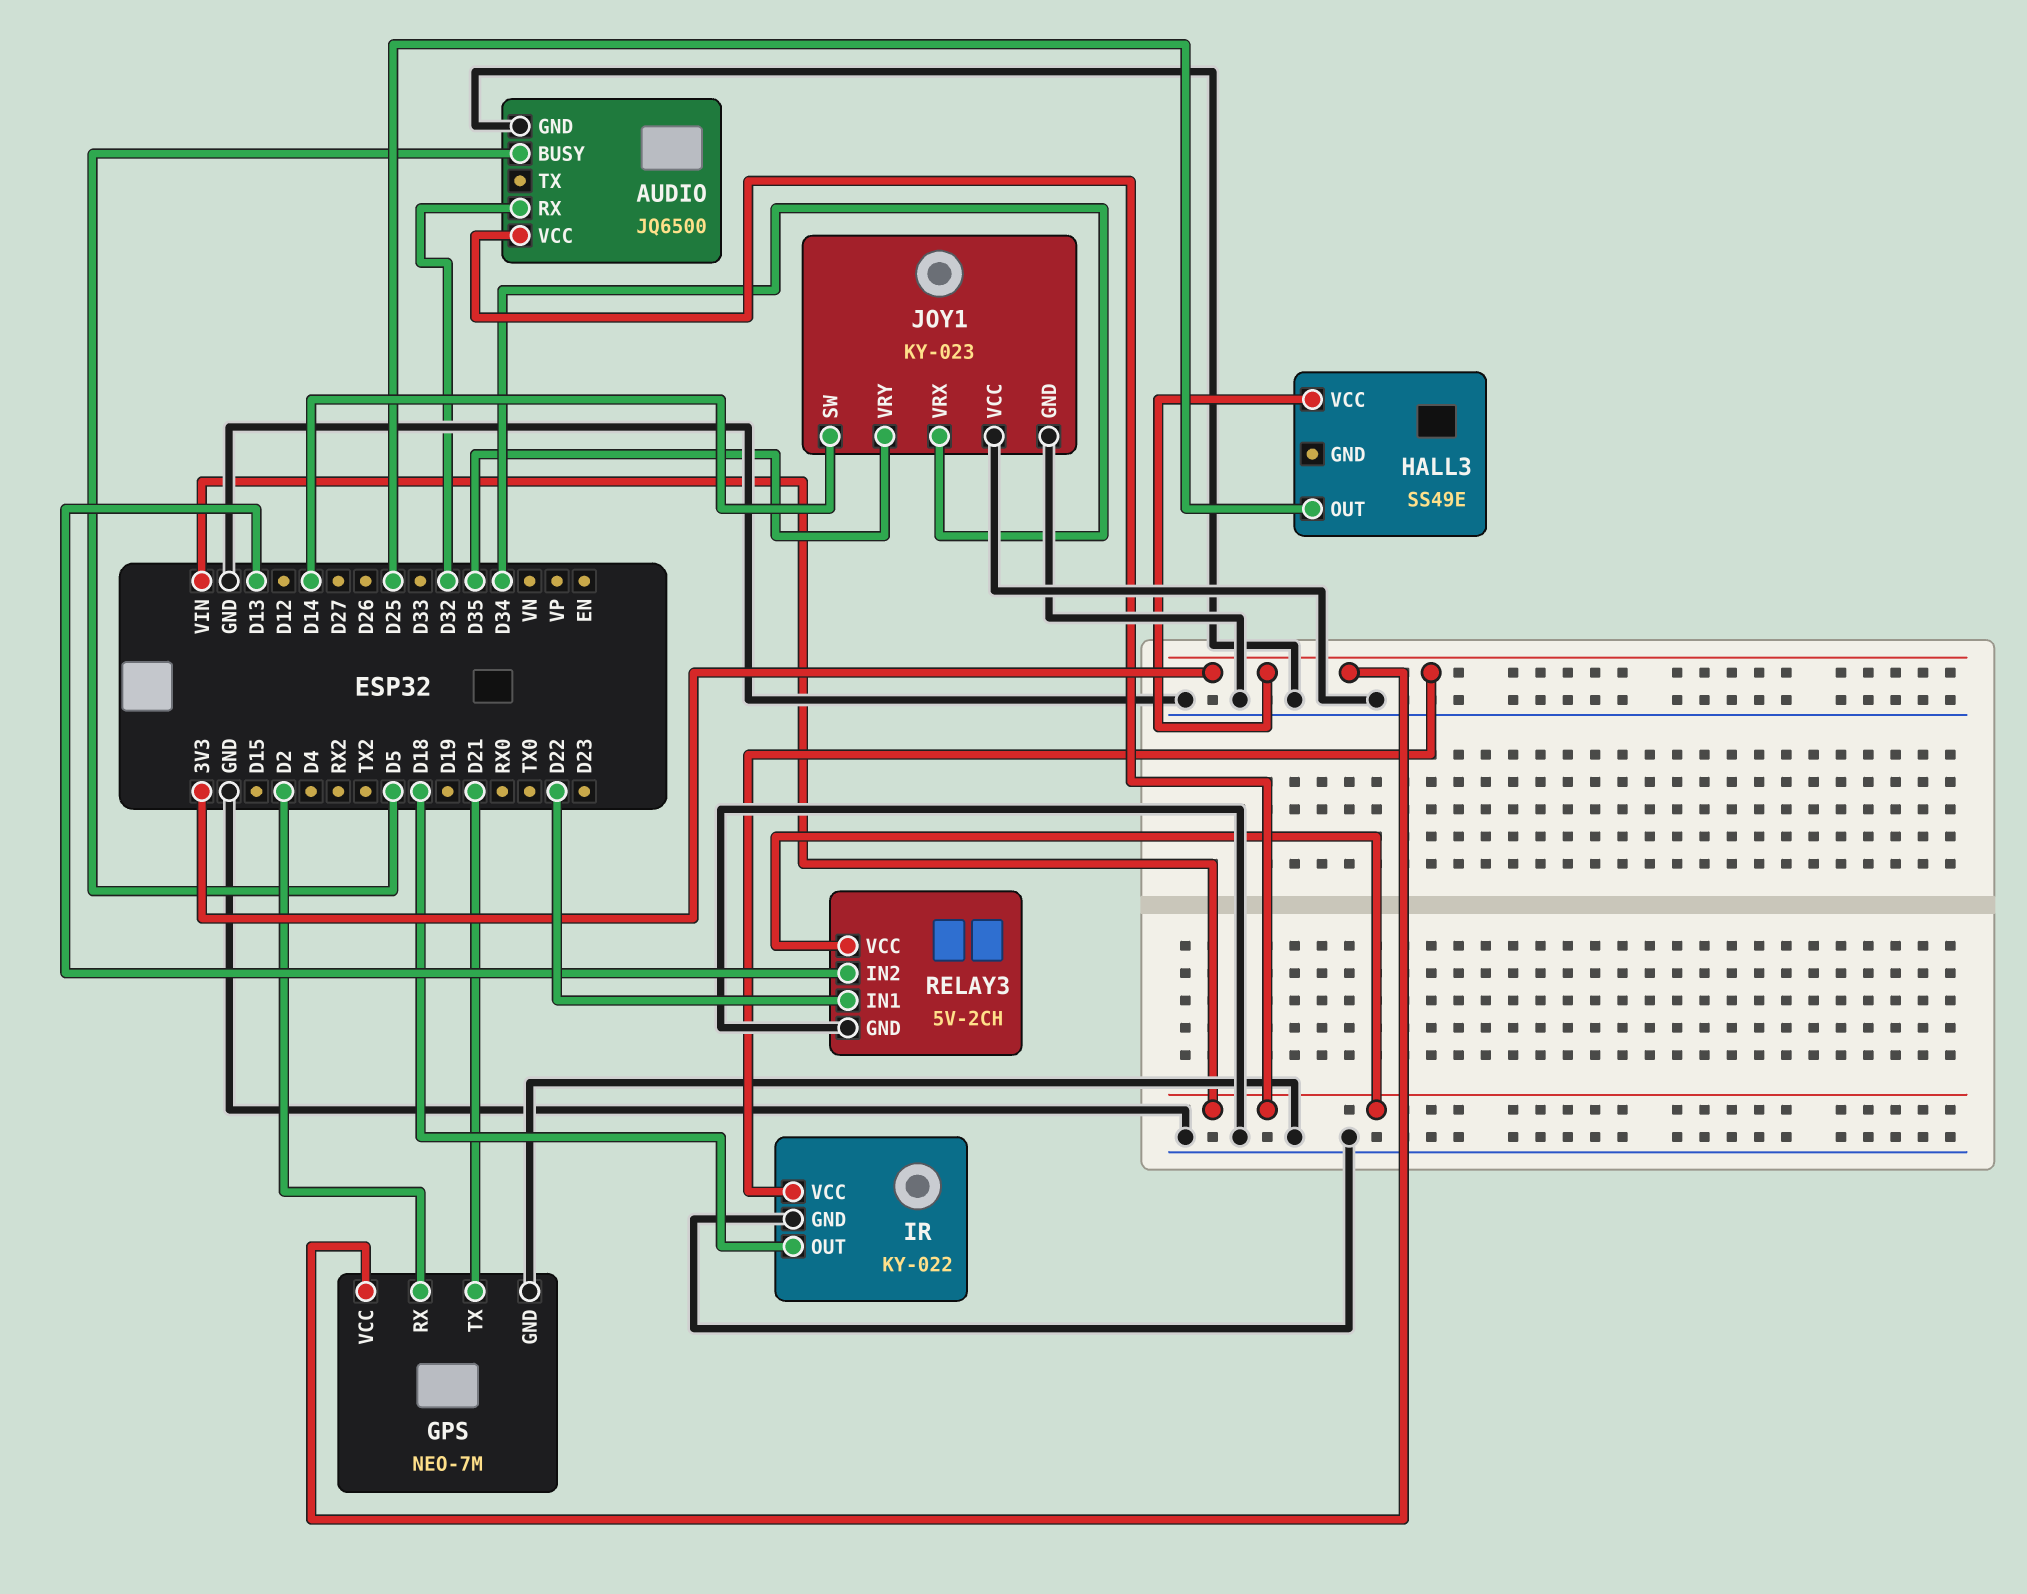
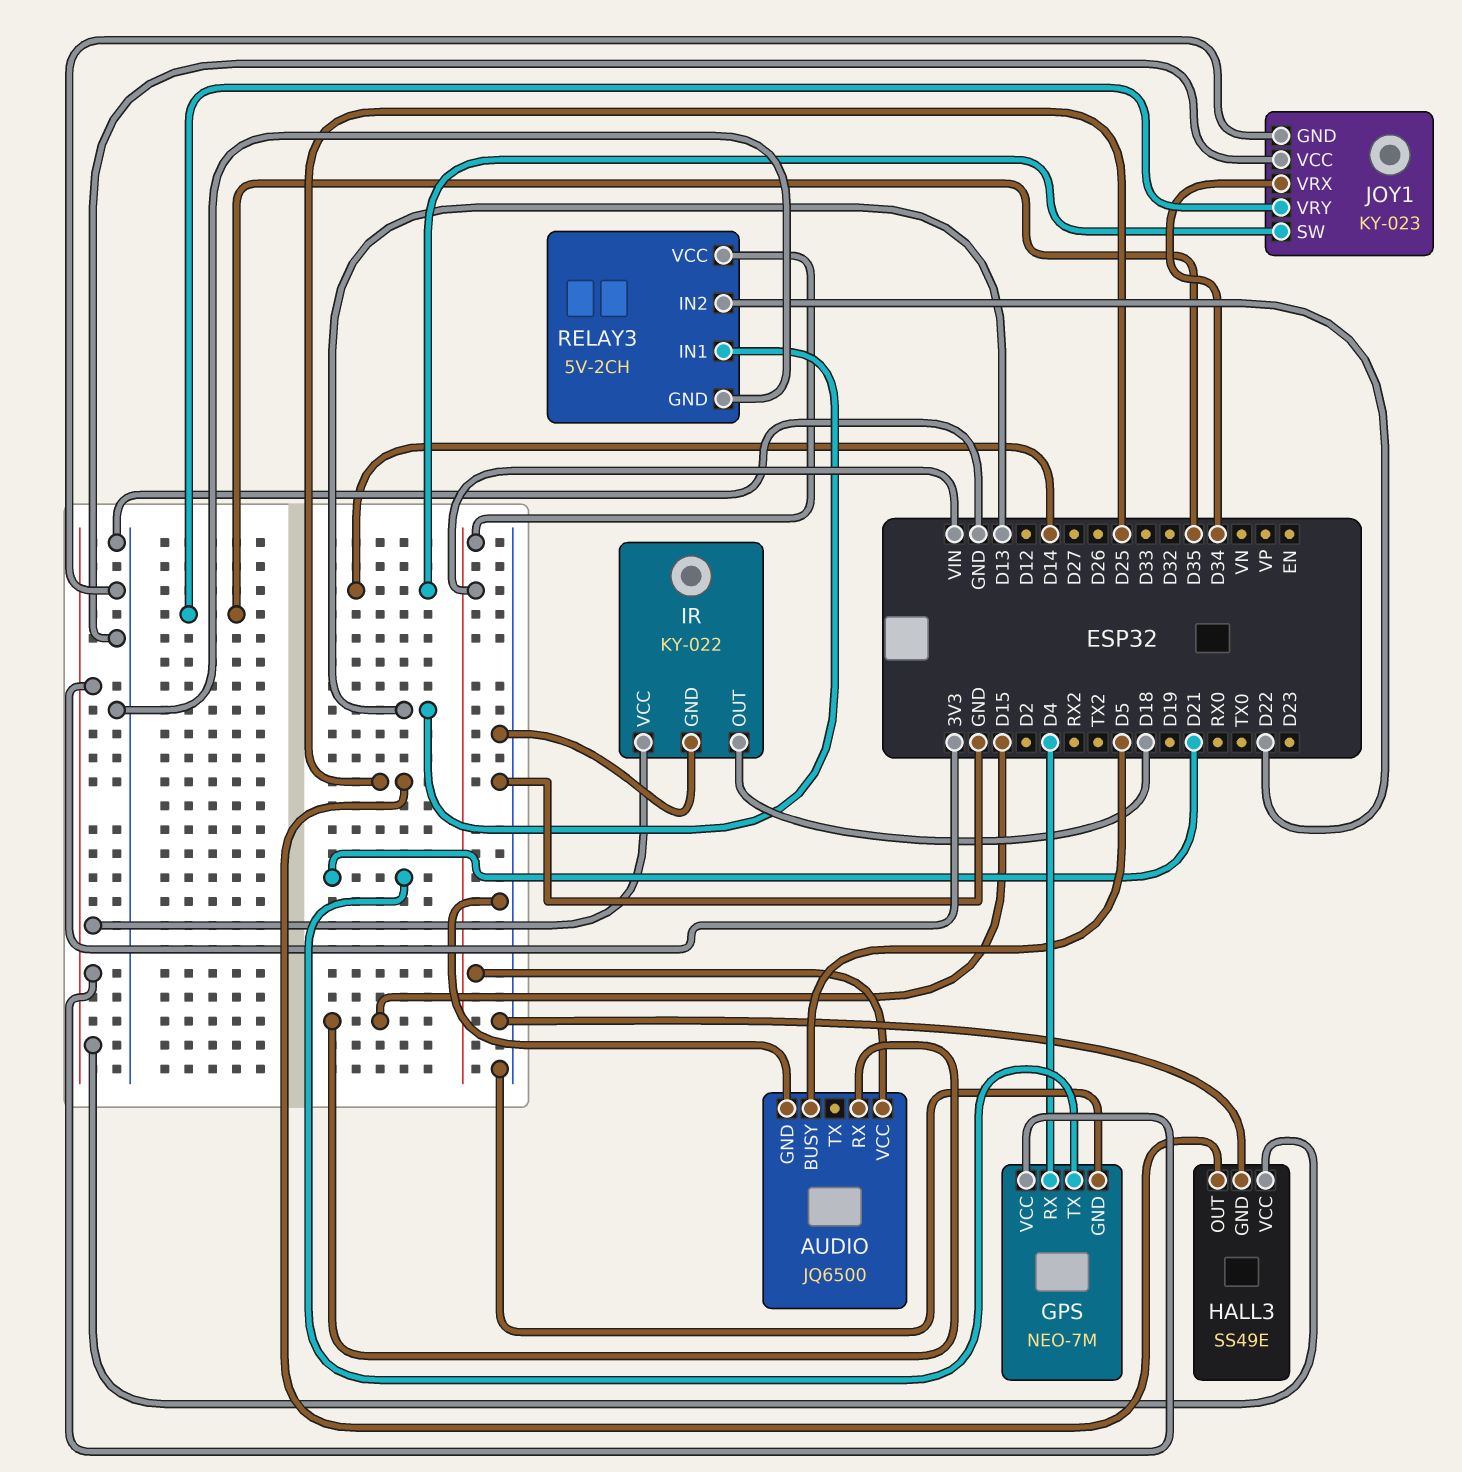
AUDIO pin RX: D32 -> D15
GPS pin RX: D2 -> D4
HALL3 pin GND: none -> GND
RELAY3 pin IN1: D22 -> D13
RELAY3 pin IN2: D13 -> D22

